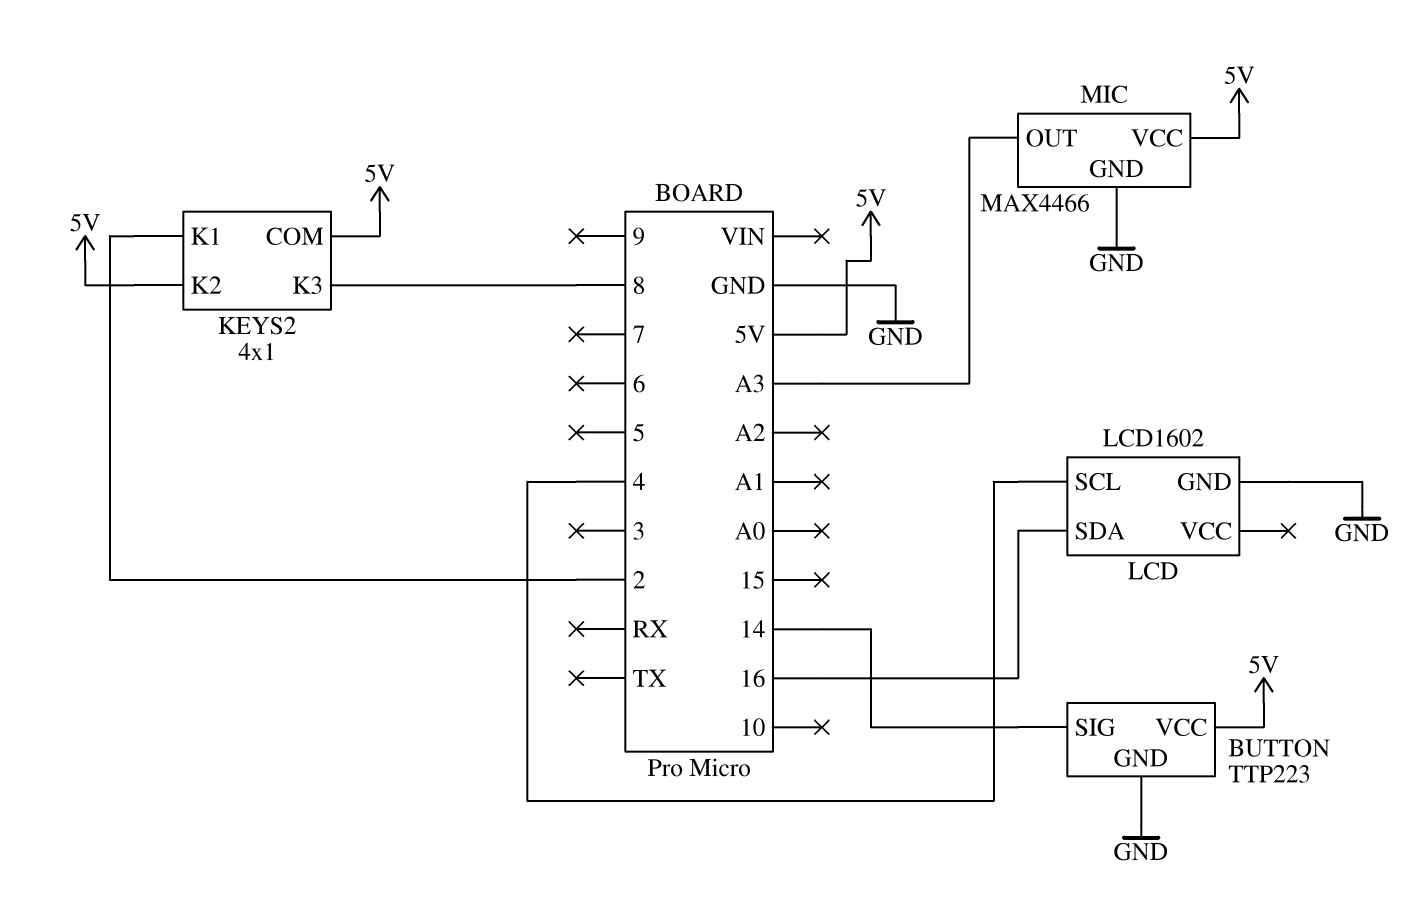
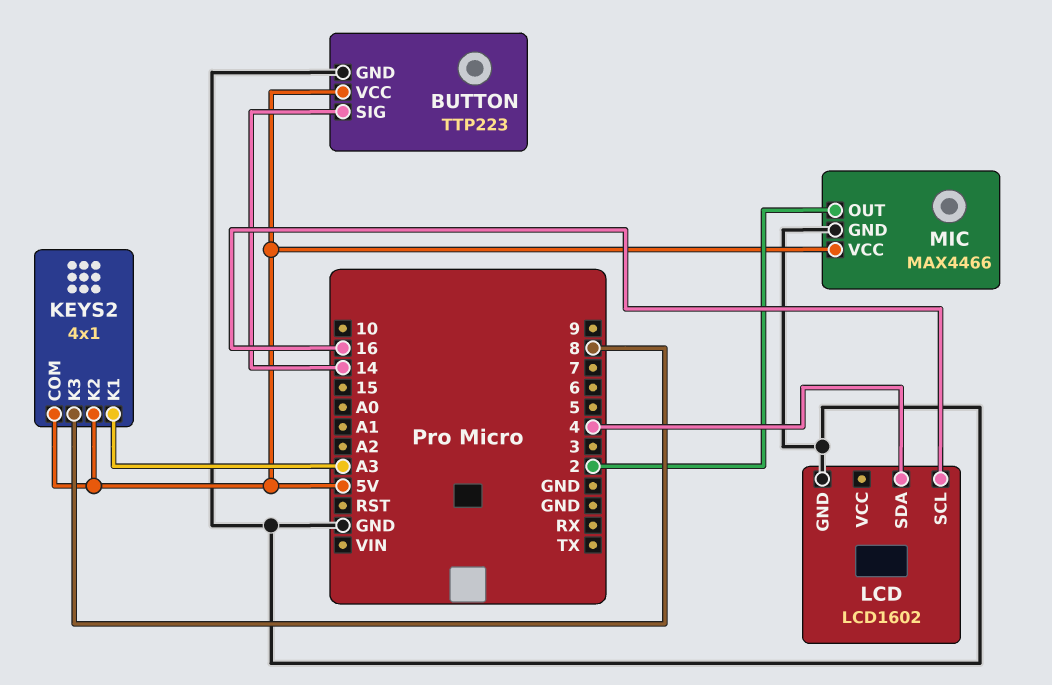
KEYS2 pin K1: 2 -> A3
LCD pin SCL: 4 -> 16
LCD pin SDA: 16 -> 4
MIC pin OUT: A3 -> 2

